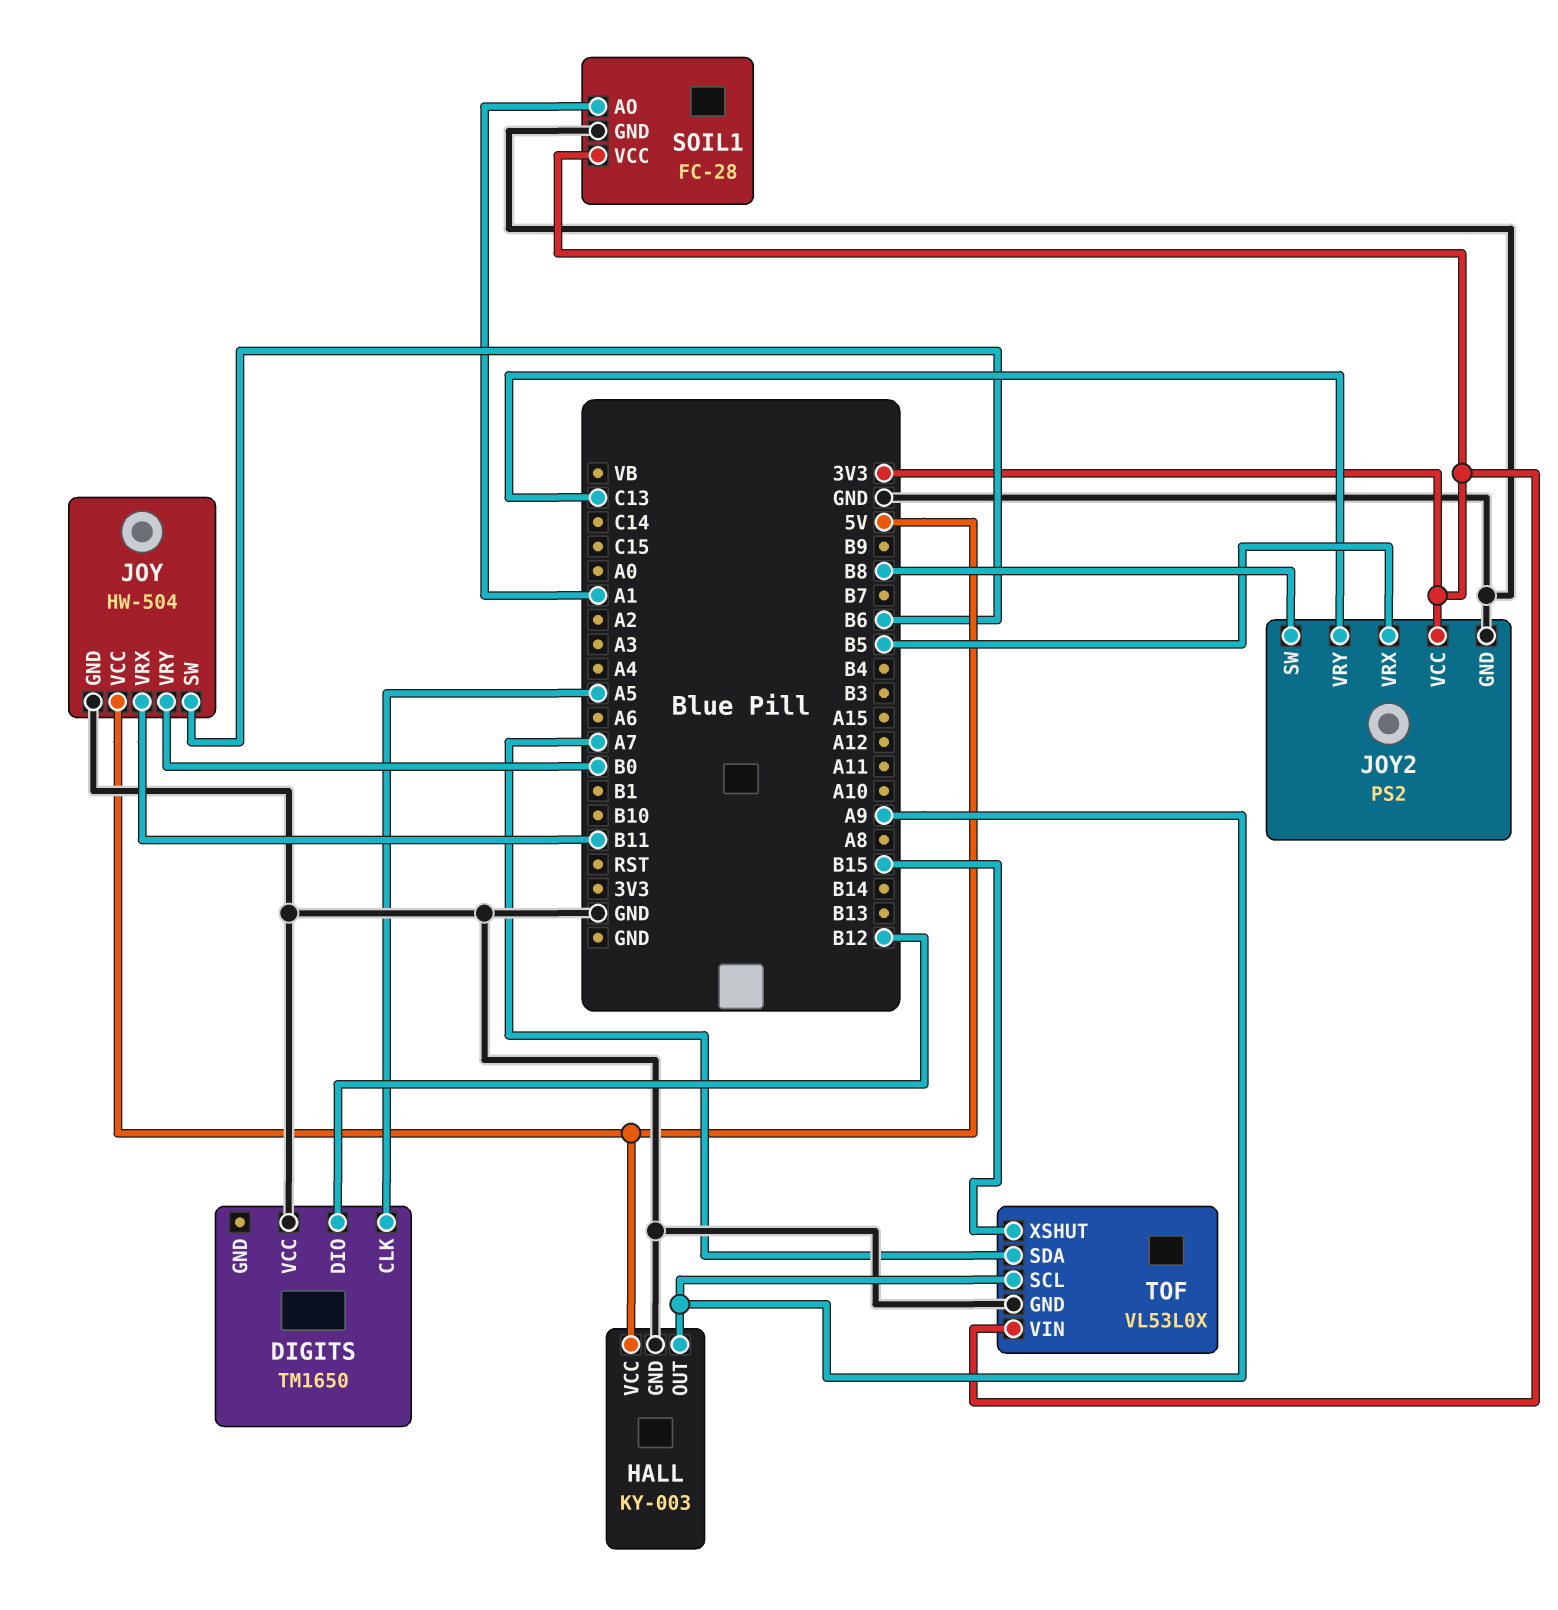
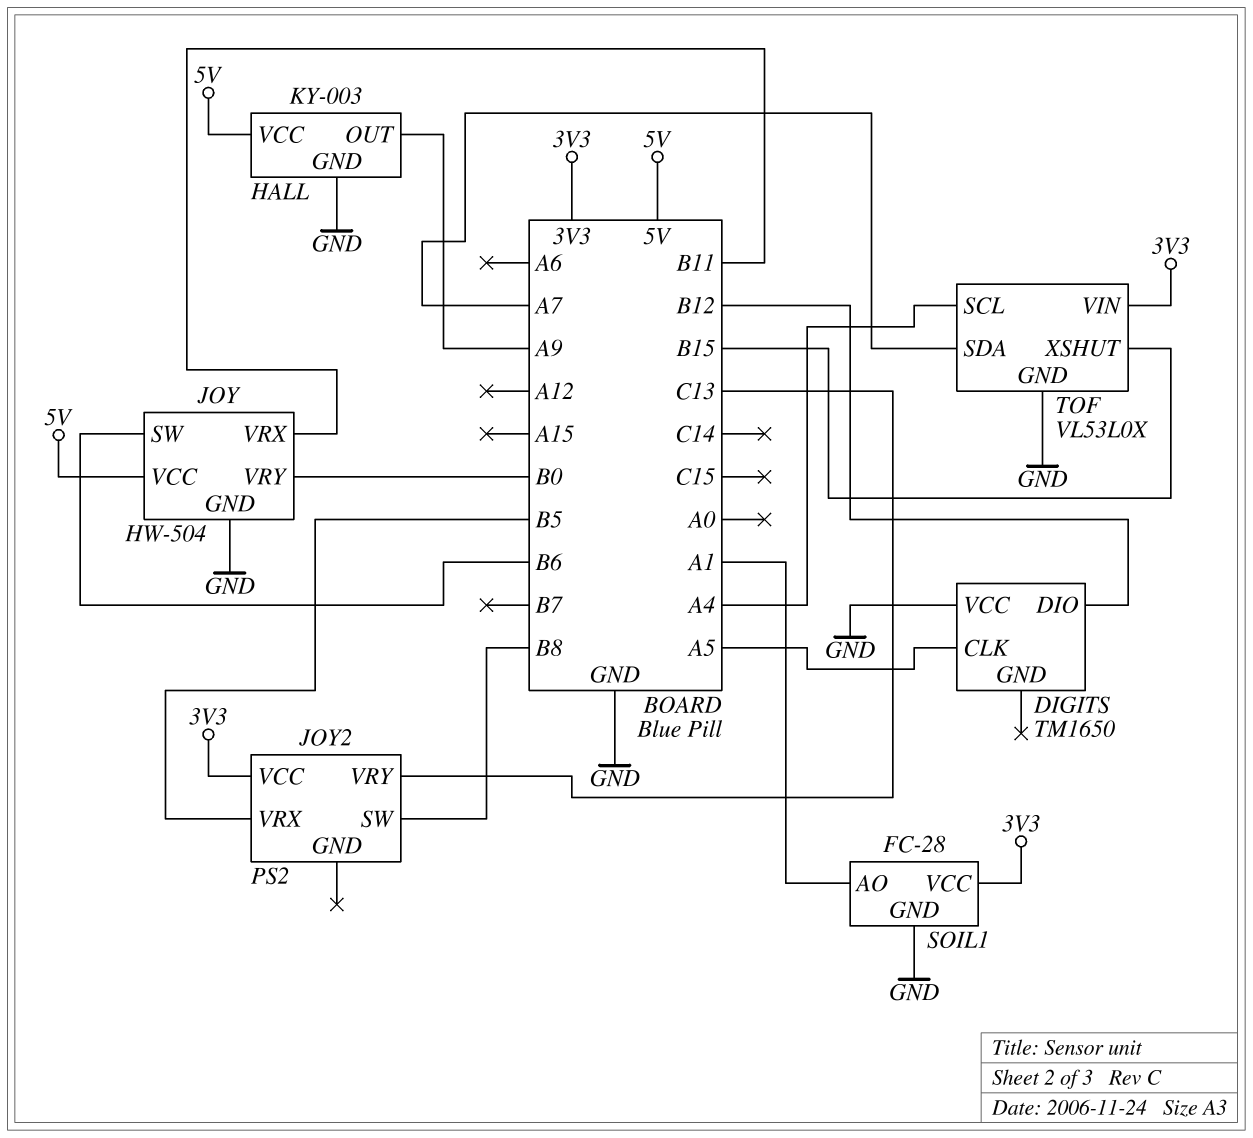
JOY2 pin GND: GND -> none
TOF pin SCL: A9 -> A4

